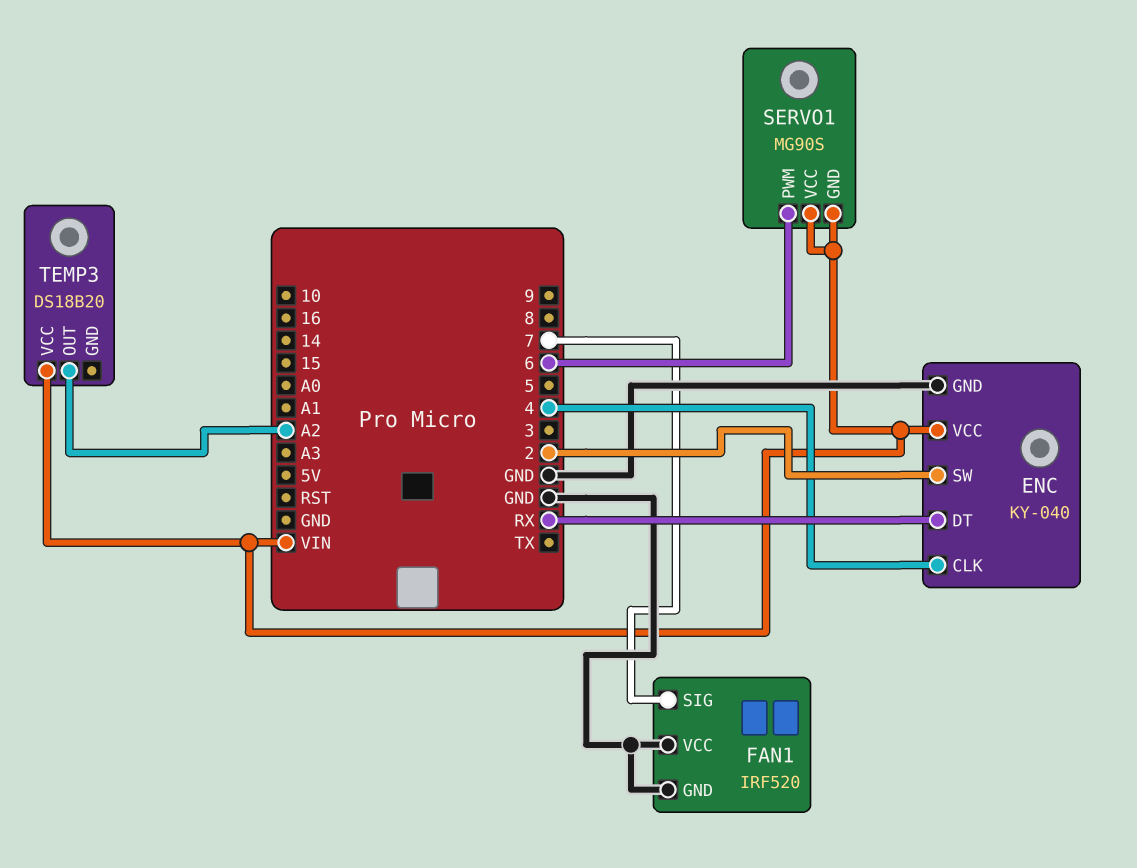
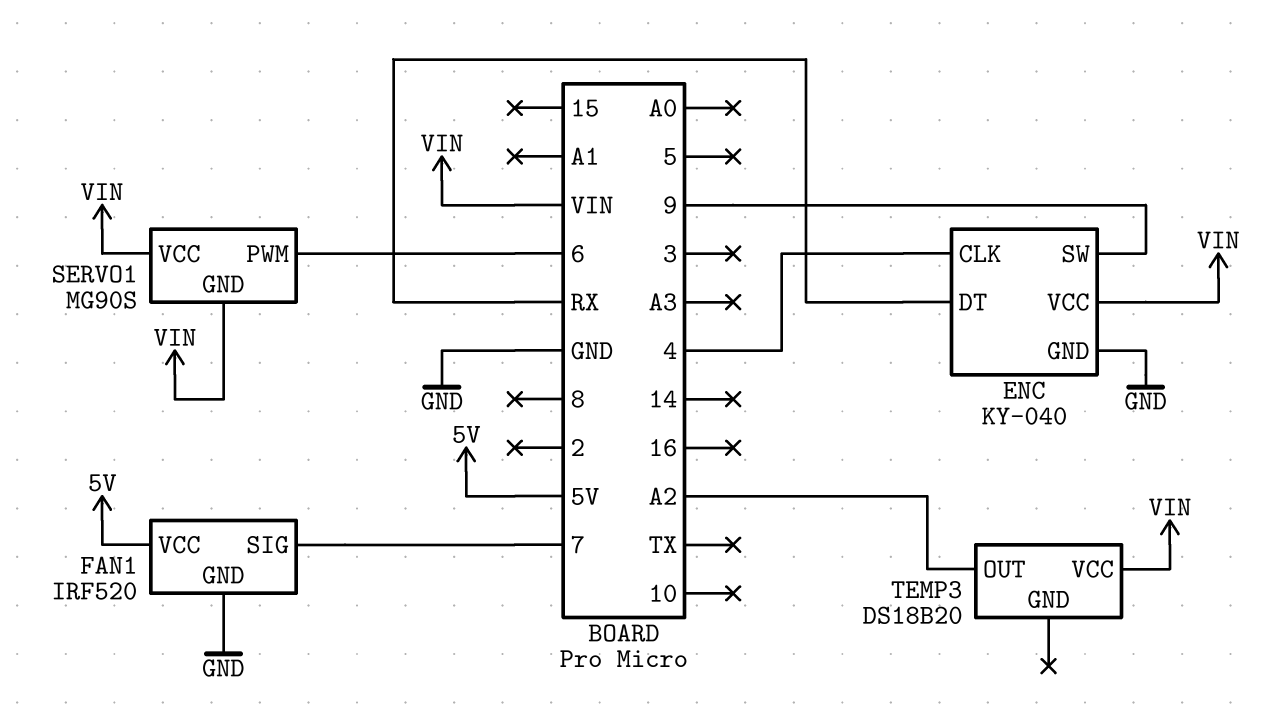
ENC pin SW: 2 -> 9
FAN1 pin VCC: GND -> 5V

